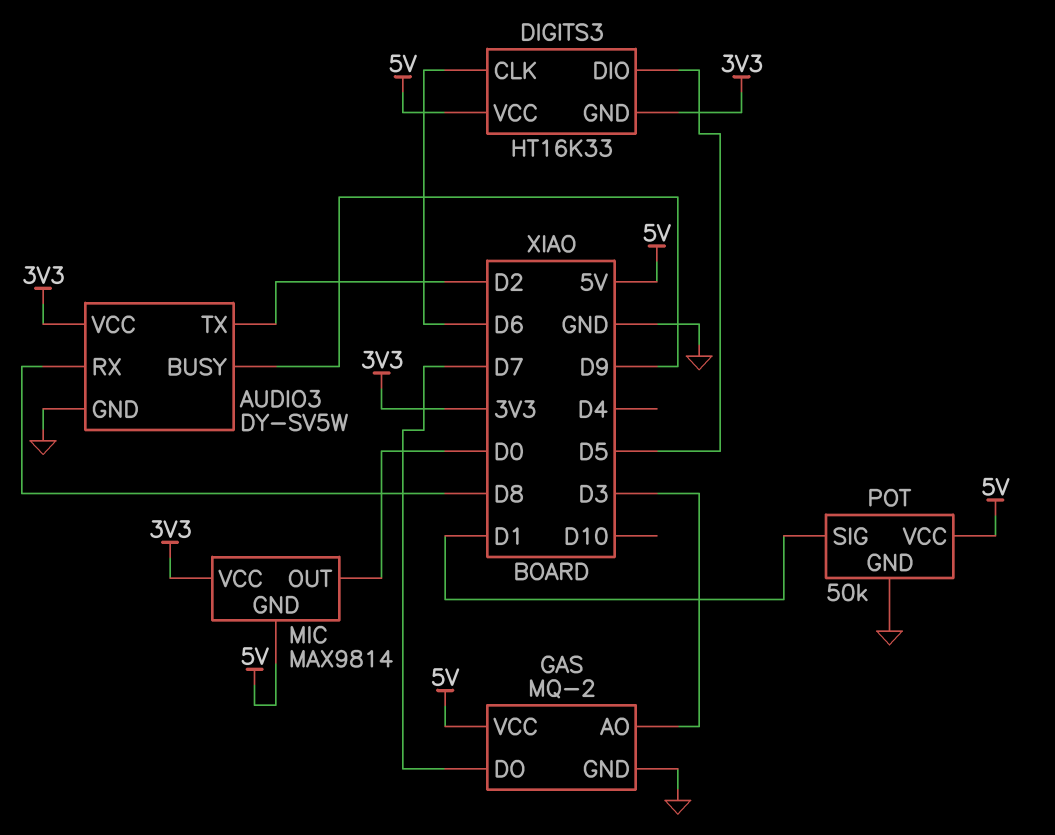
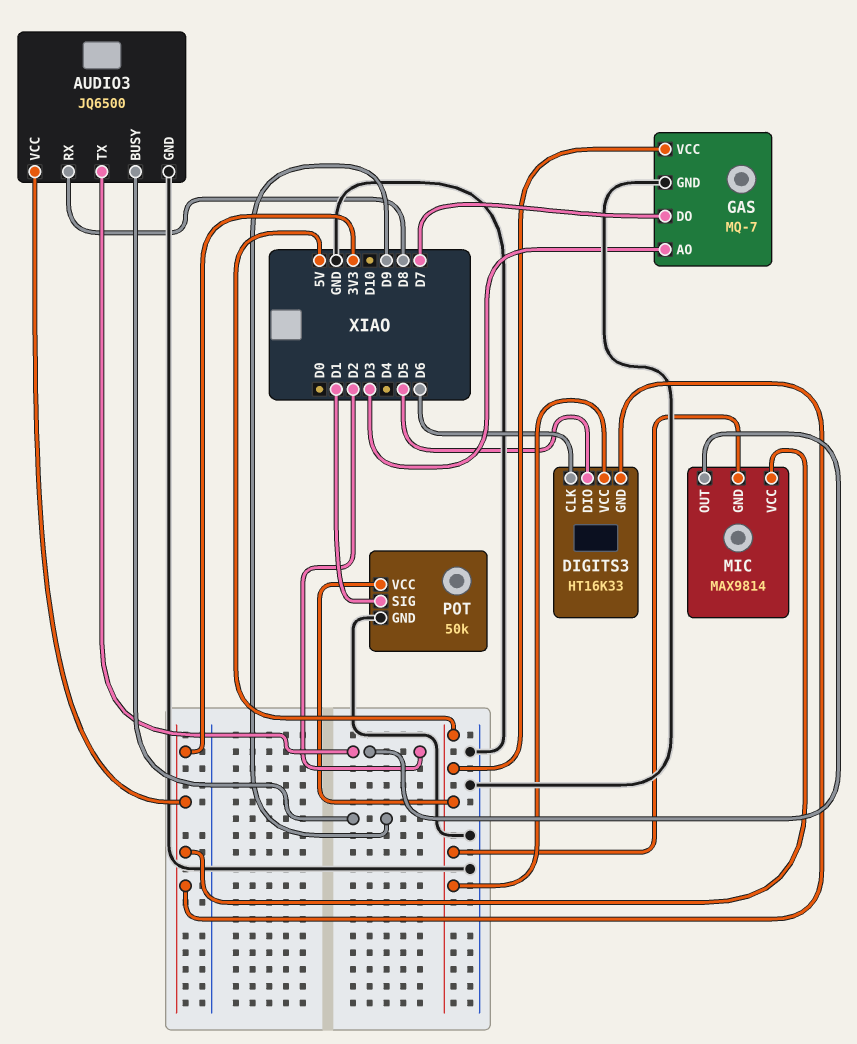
AUDIO3: DY-SV5W -> JQ6500
GAS: MQ-2 -> MQ-7
MIC pin OUT: D0 -> D2

